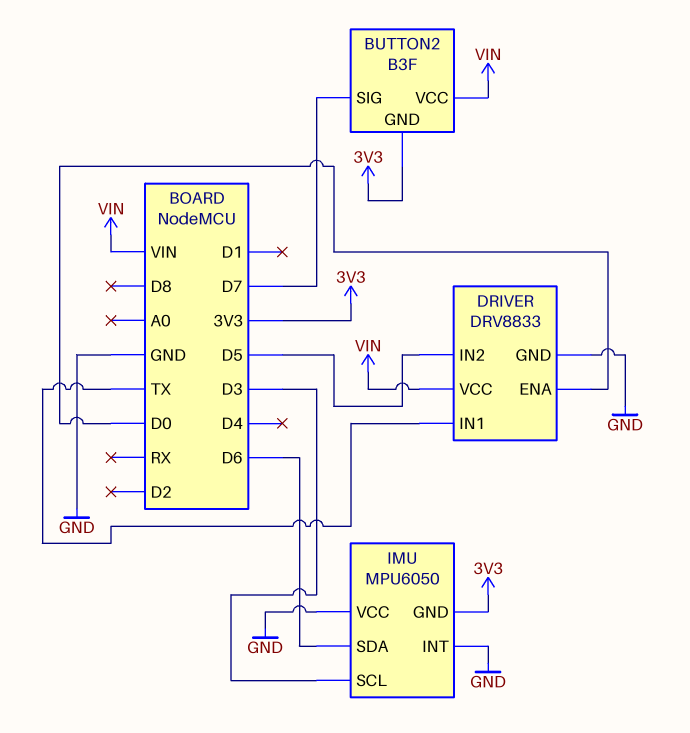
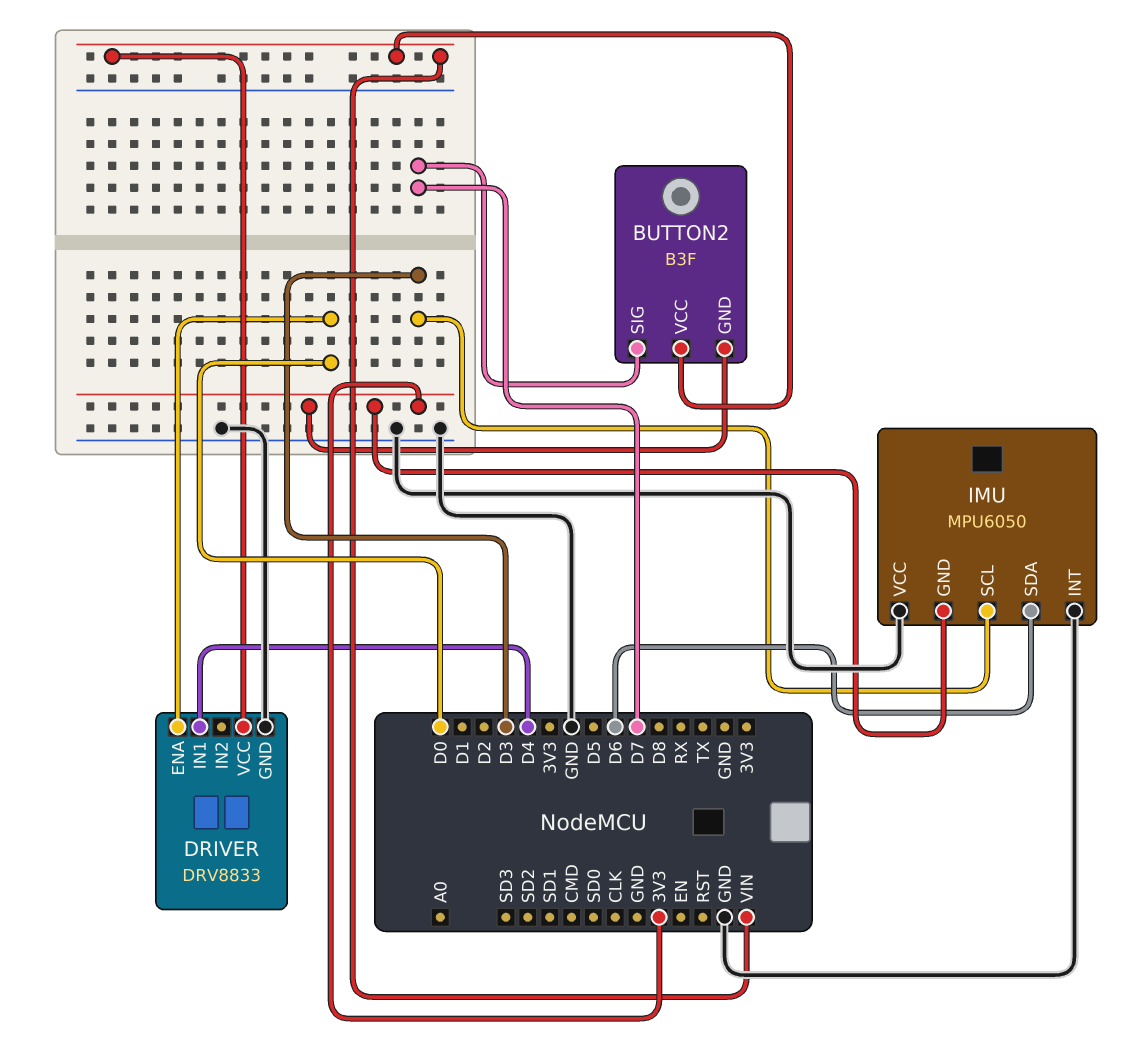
DRIVER pin IN1: TX -> D4
DRIVER pin IN2: D5 -> none

